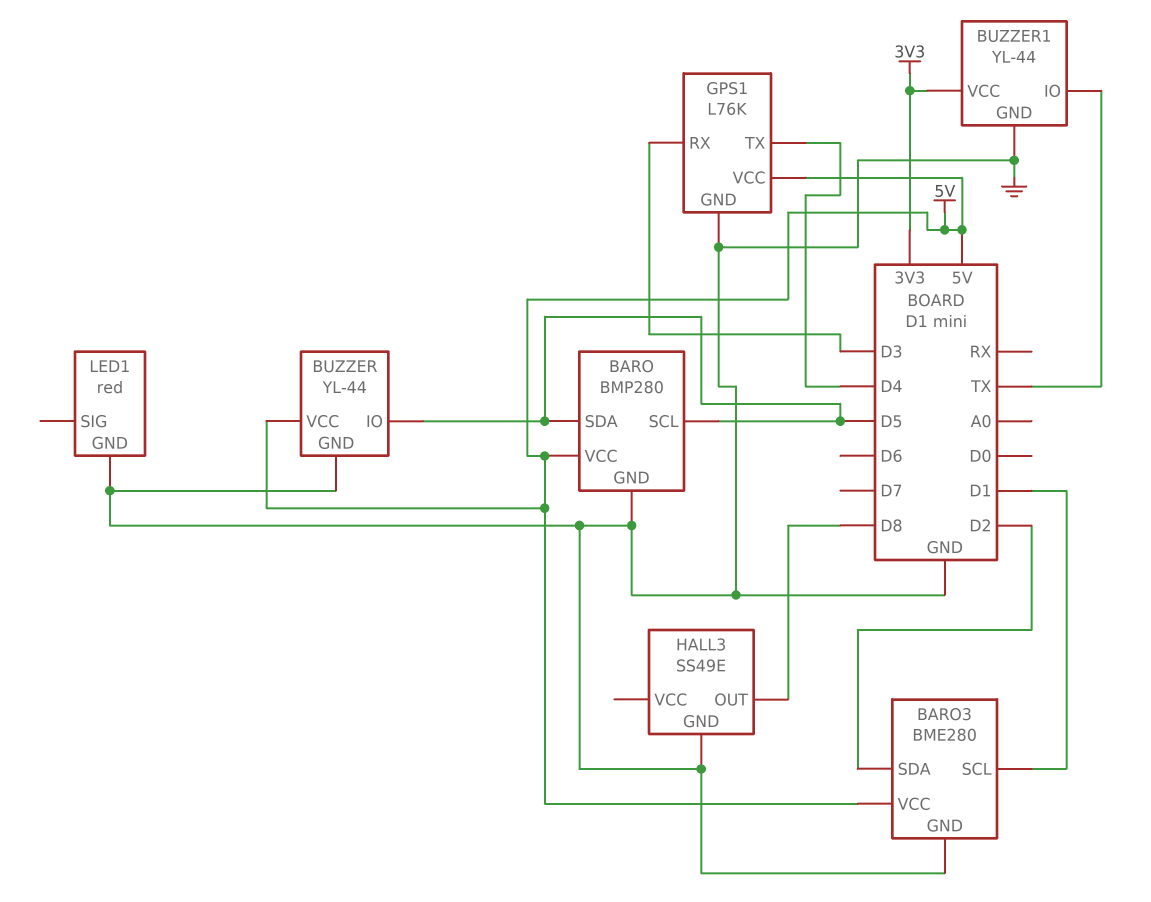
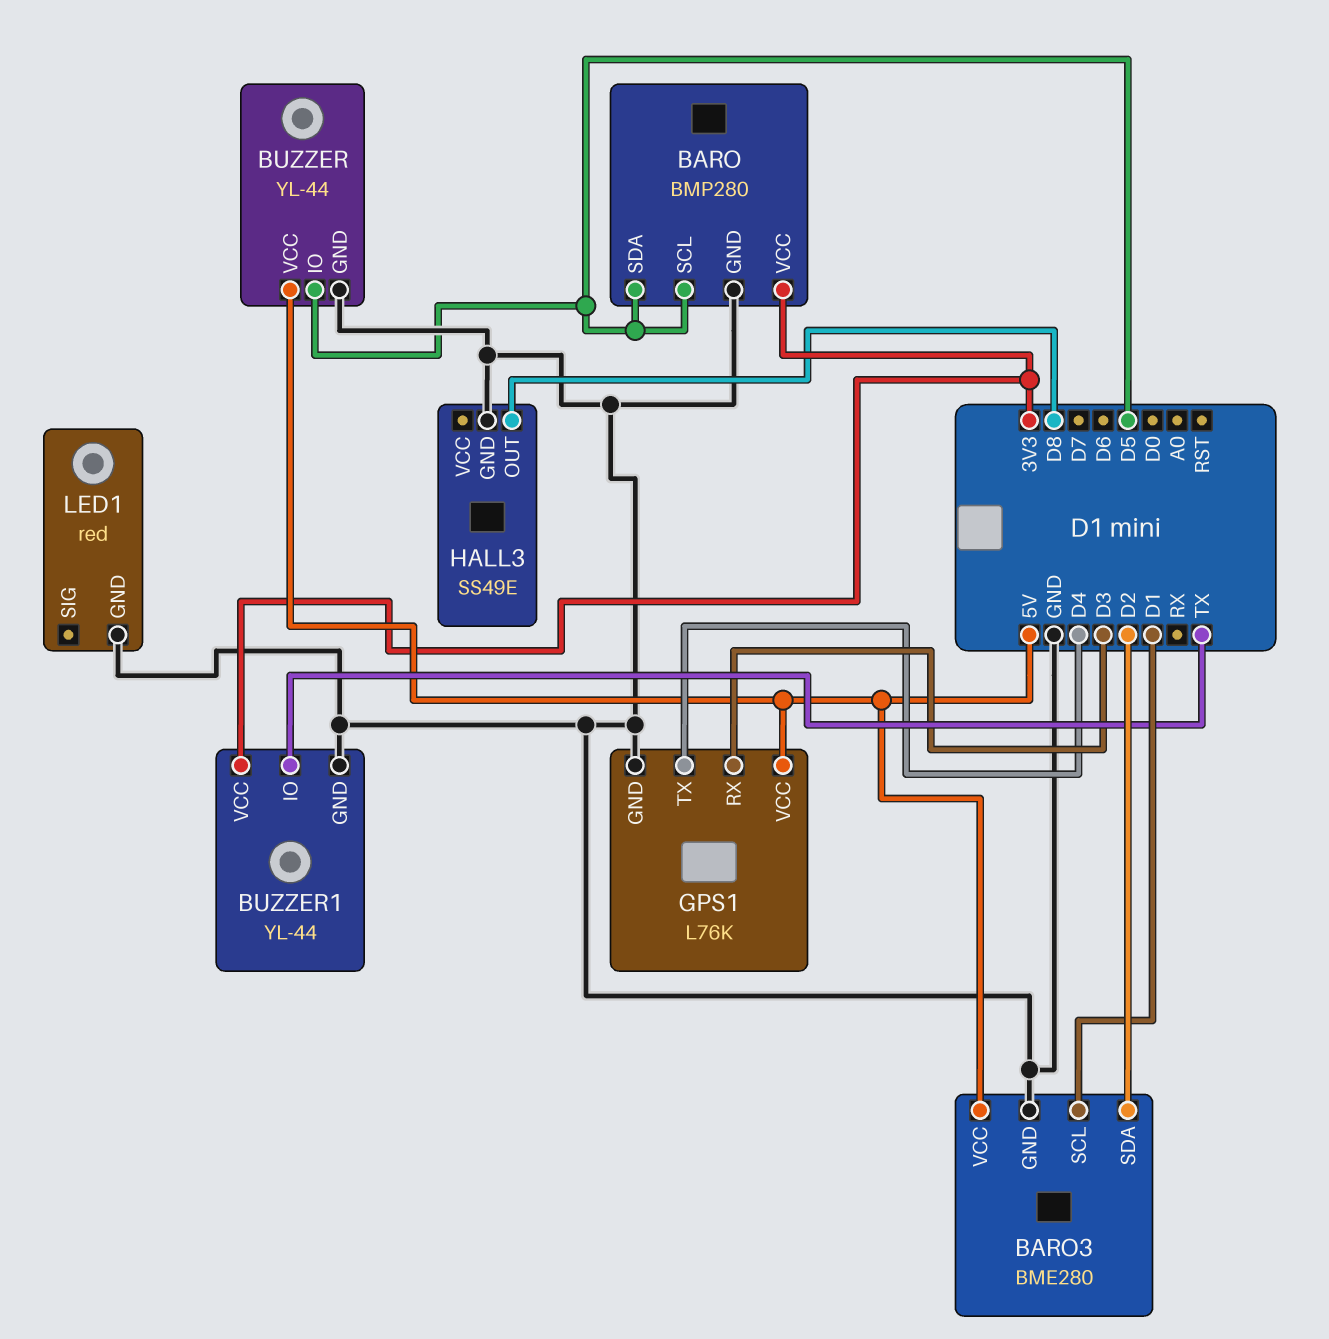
BARO pin VCC: 5V -> 3V3

